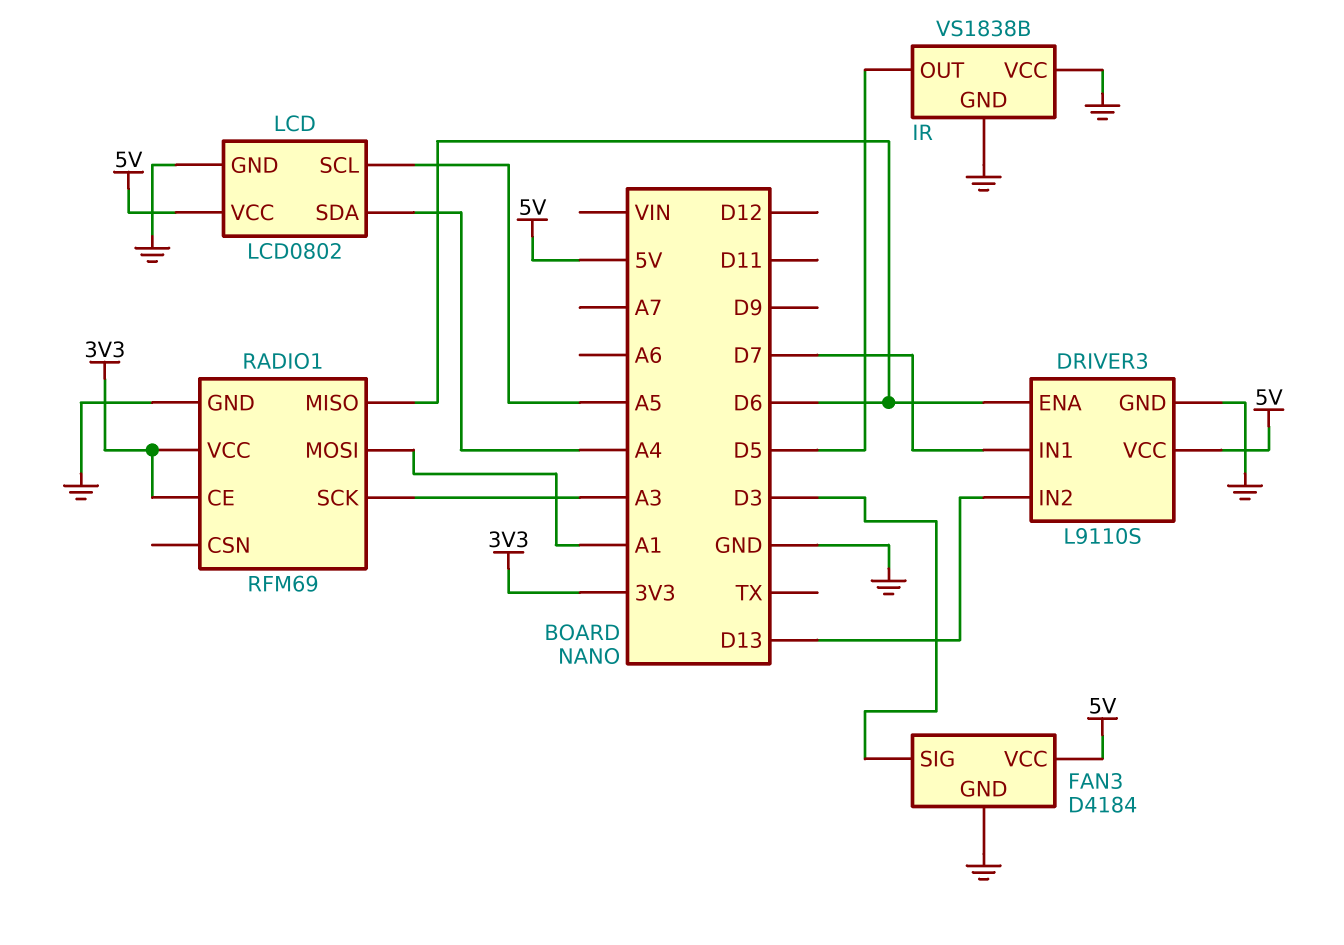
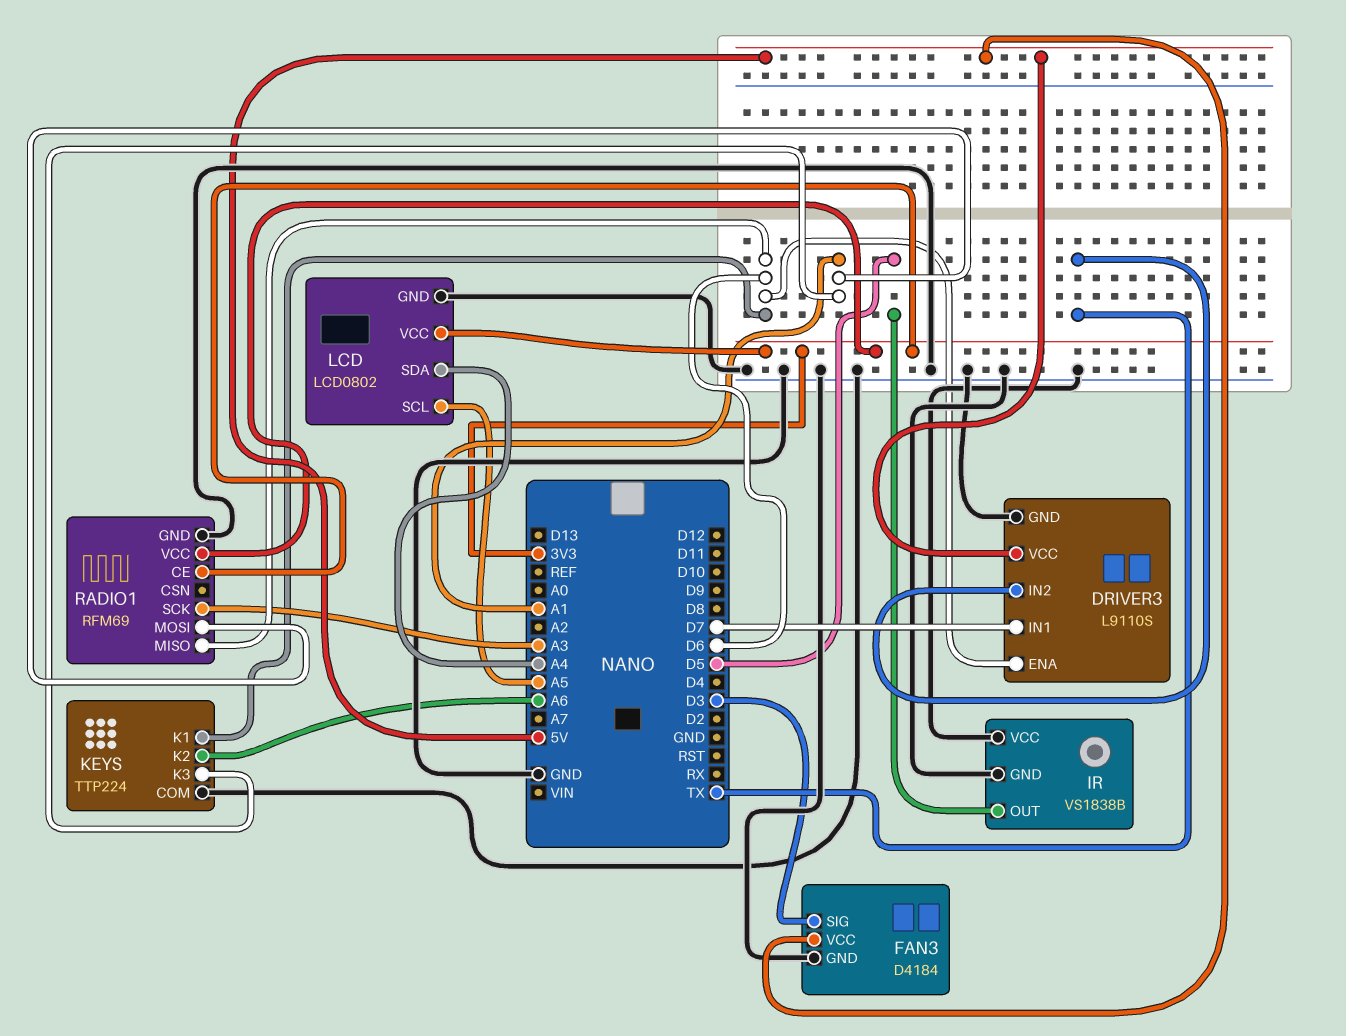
DRIVER3 pin IN2: D13 -> TX
KEYS: none -> TTP224
KEYS pin COM: none -> GND
KEYS pin K1: none -> D6
KEYS pin K2: none -> A6
KEYS pin K3: none -> A1
LCD pin VCC: 5V -> 3V3

